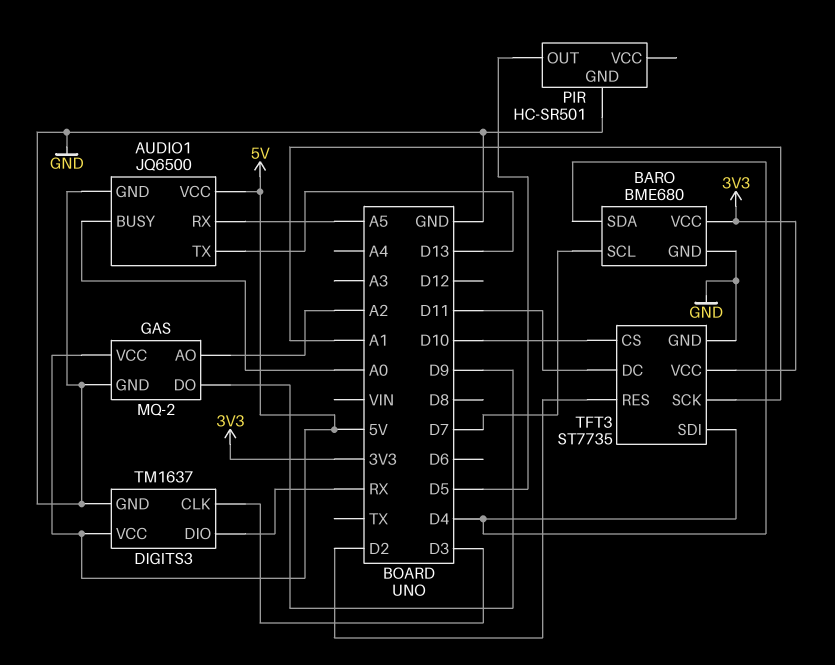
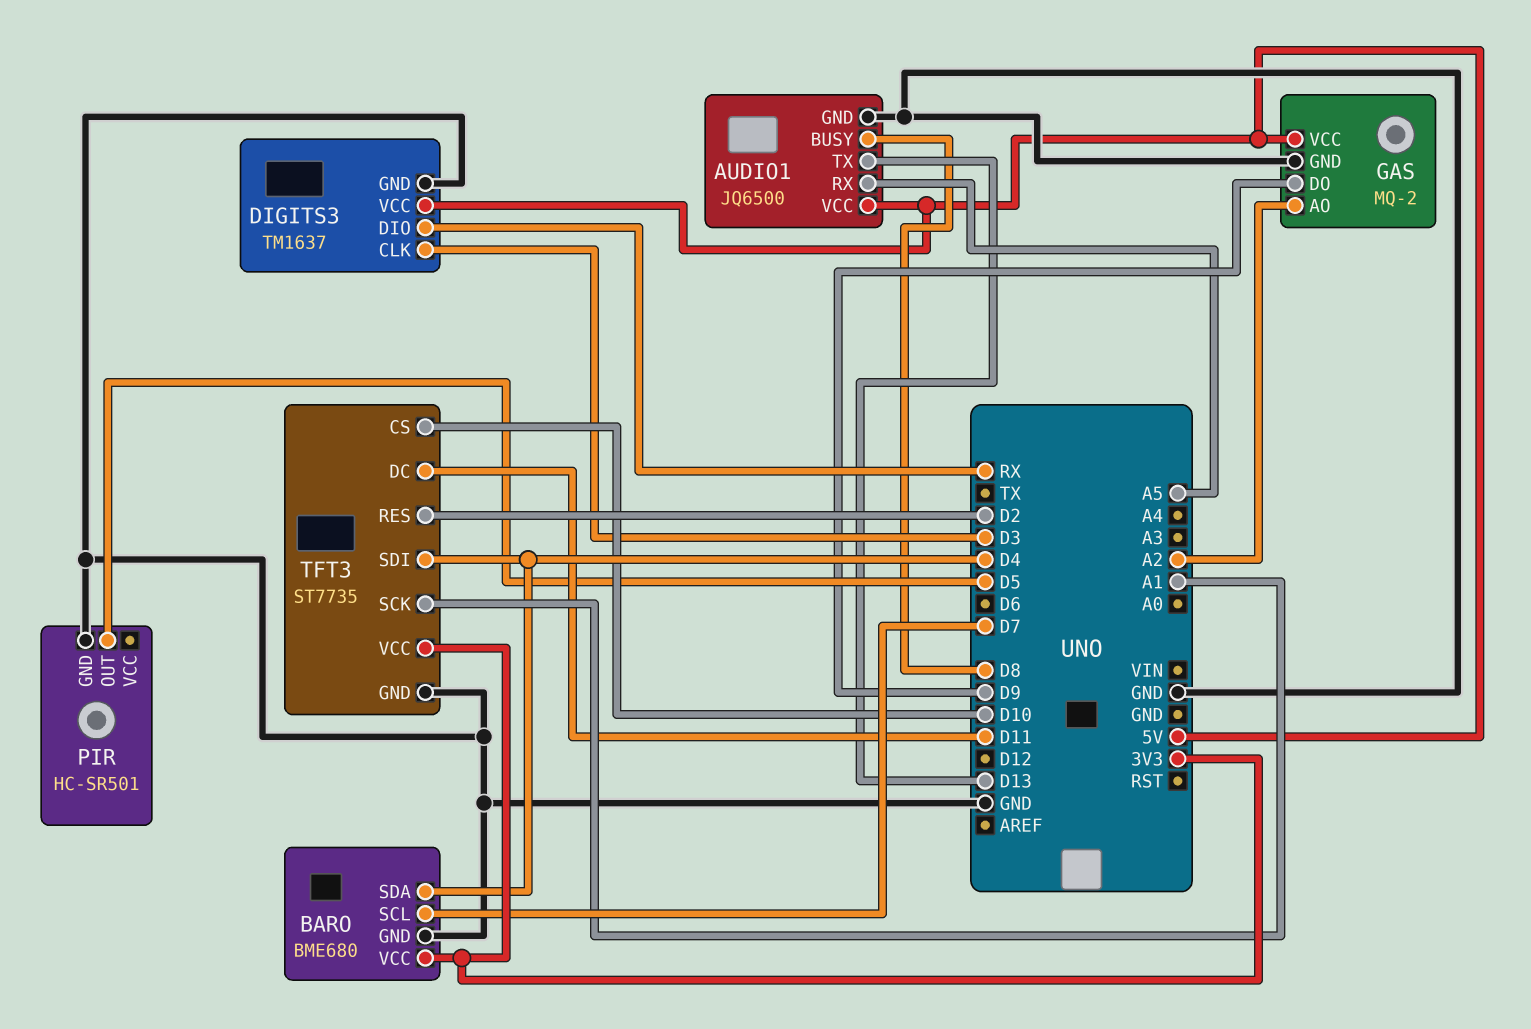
AUDIO1 pin BUSY: A0 -> D8

